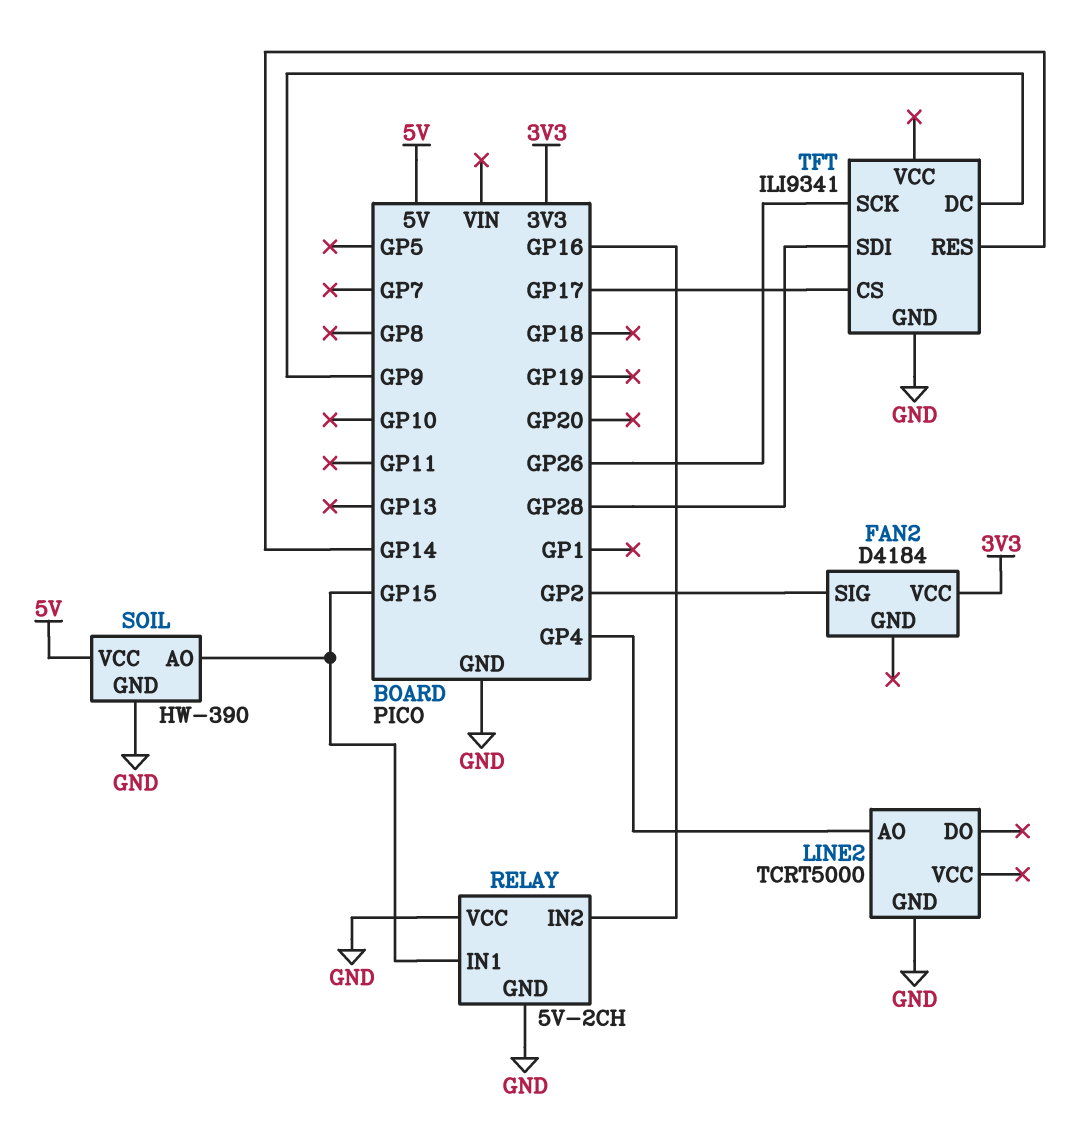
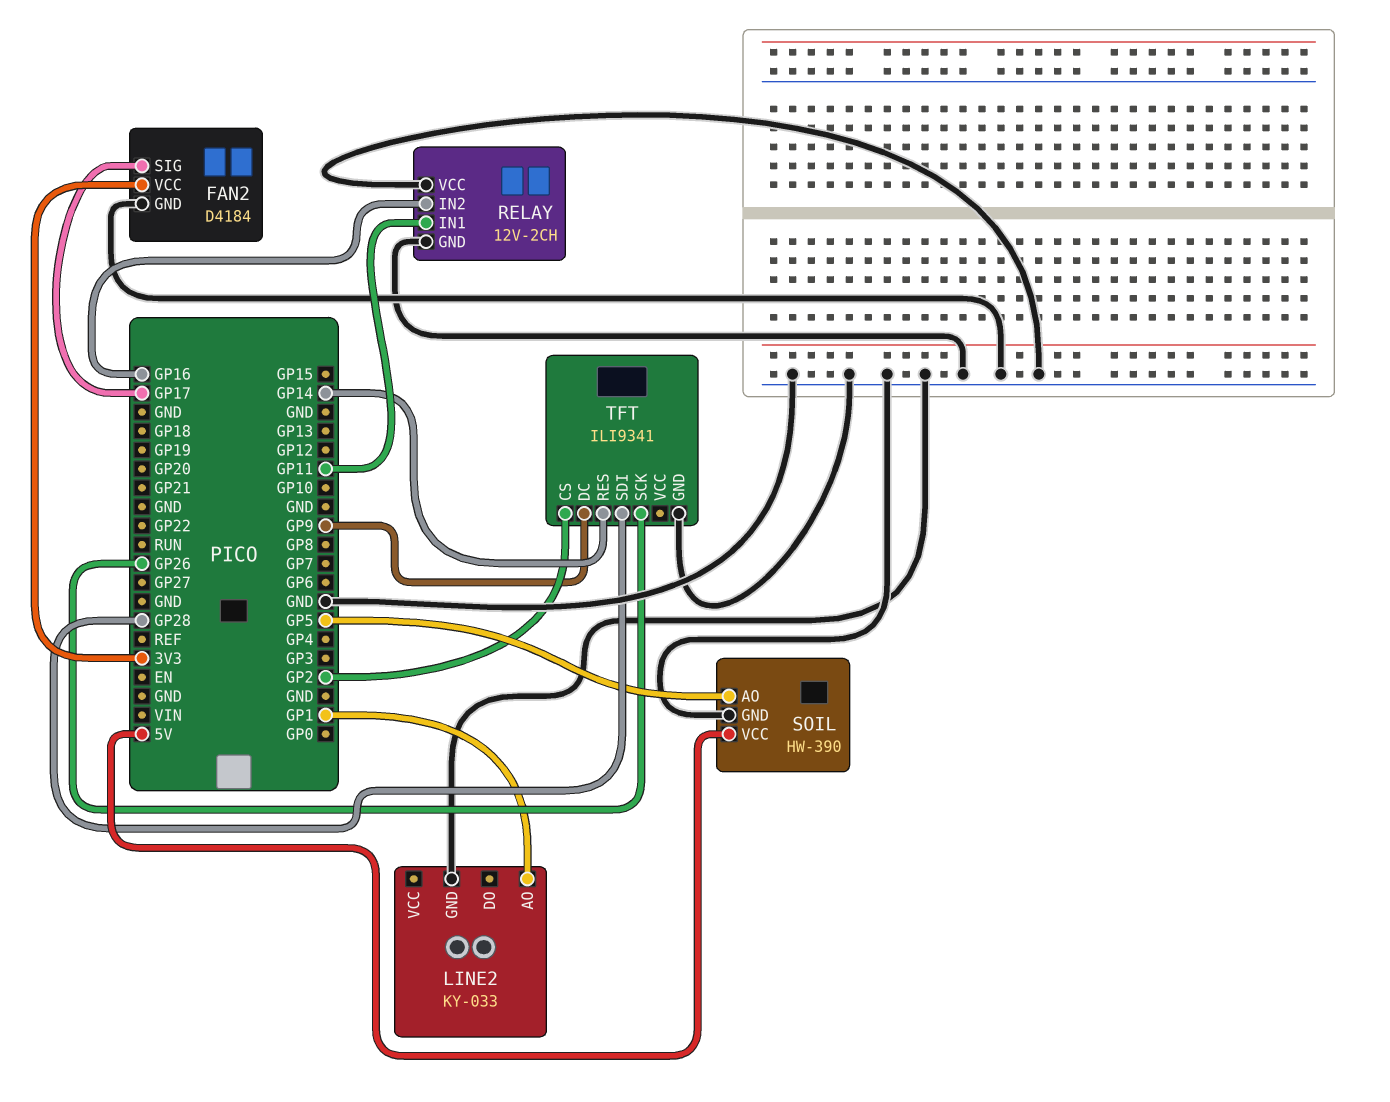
FAN2 pin GND: none -> GND
FAN2 pin SIG: GP2 -> GP17
LINE2: TCRT5000 -> KY-033
LINE2 pin AO: GP4 -> GP1
RELAY: 5V-2CH -> 12V-2CH
RELAY pin IN1: GP15 -> GP11
SOIL pin AO: GP15 -> GP5
TFT pin CS: GP17 -> GP2

